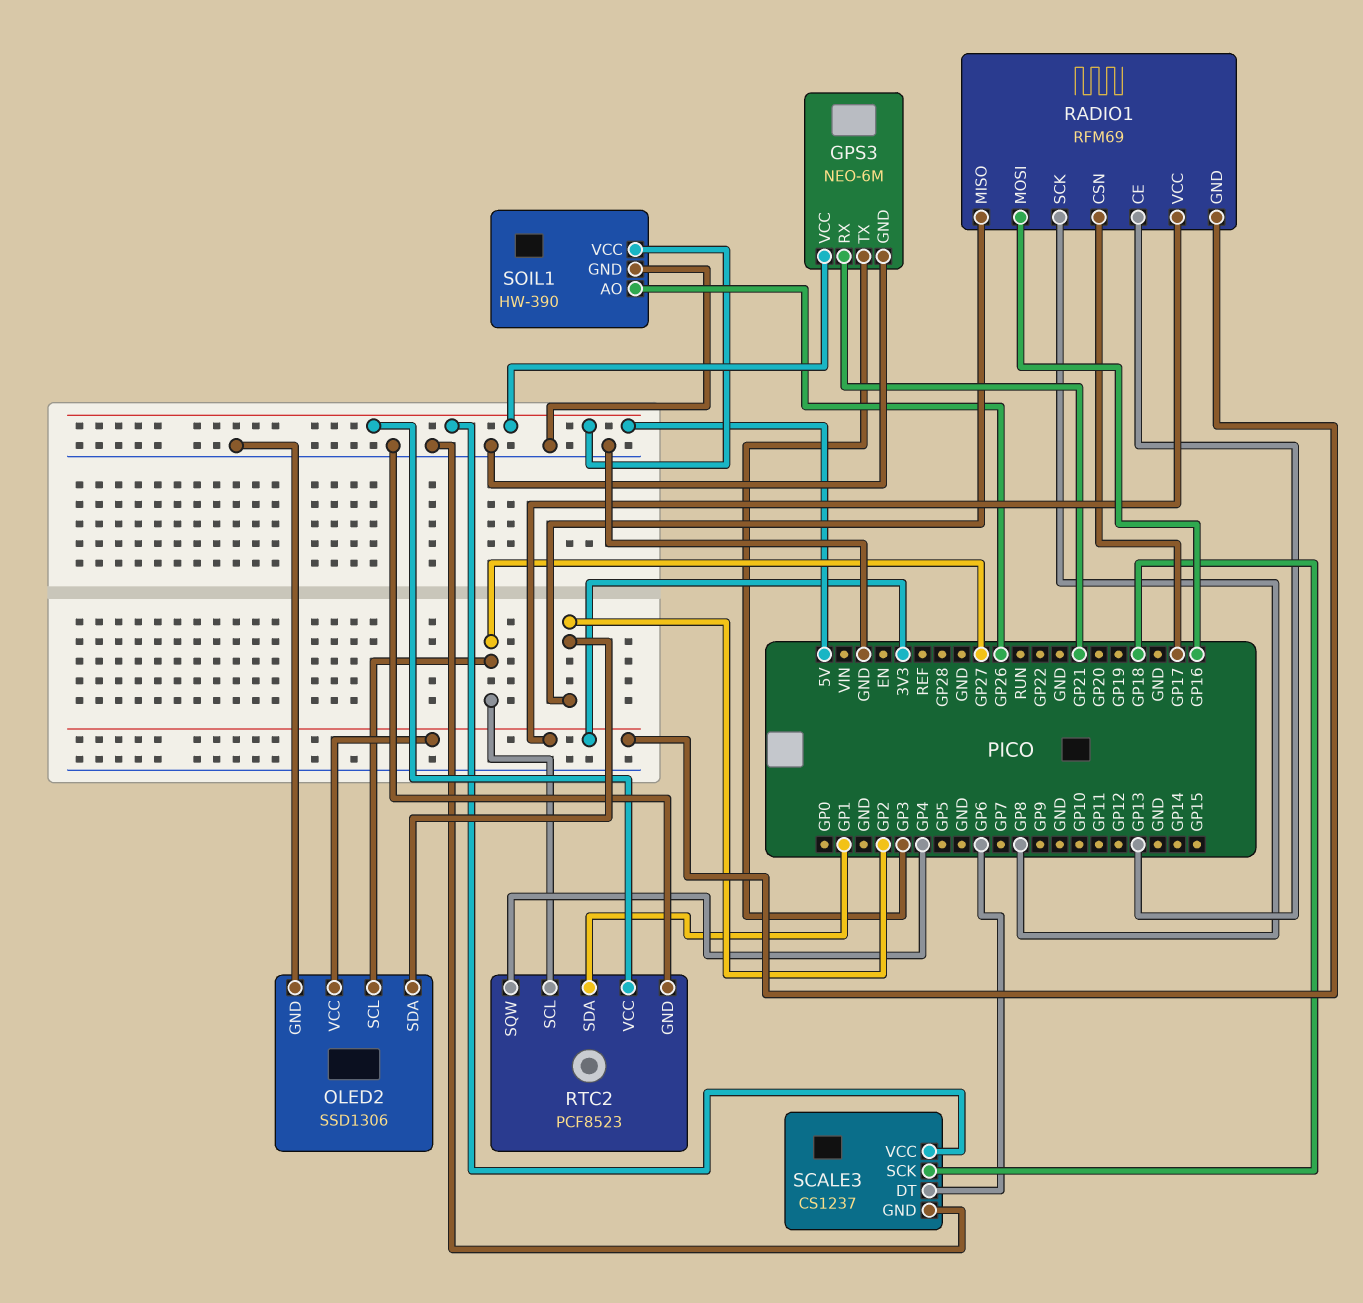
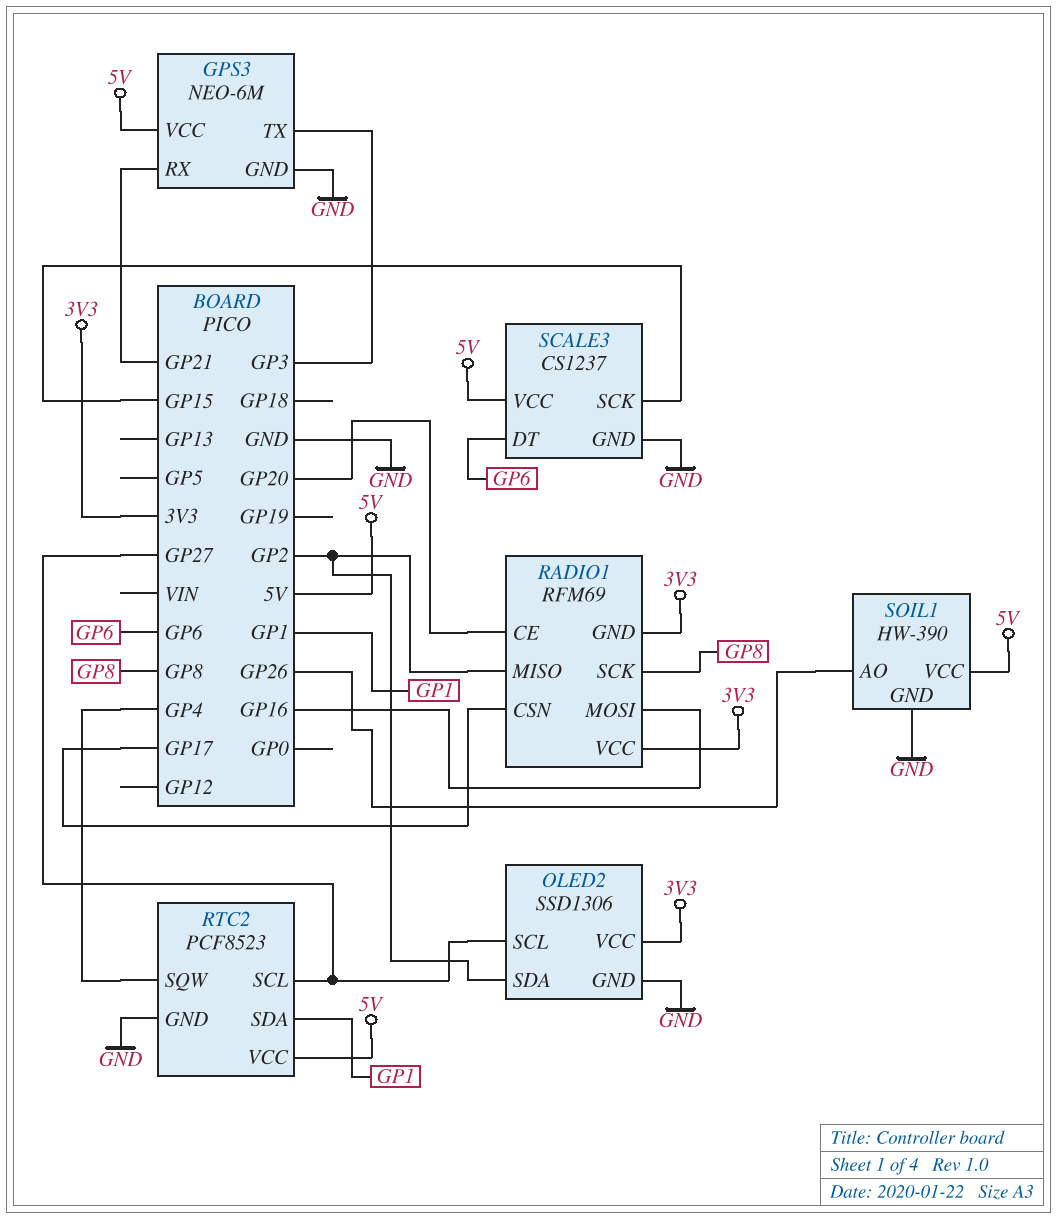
RADIO1 pin CE: GP13 -> GP20
SCALE3 pin SCK: GP18 -> GP15

